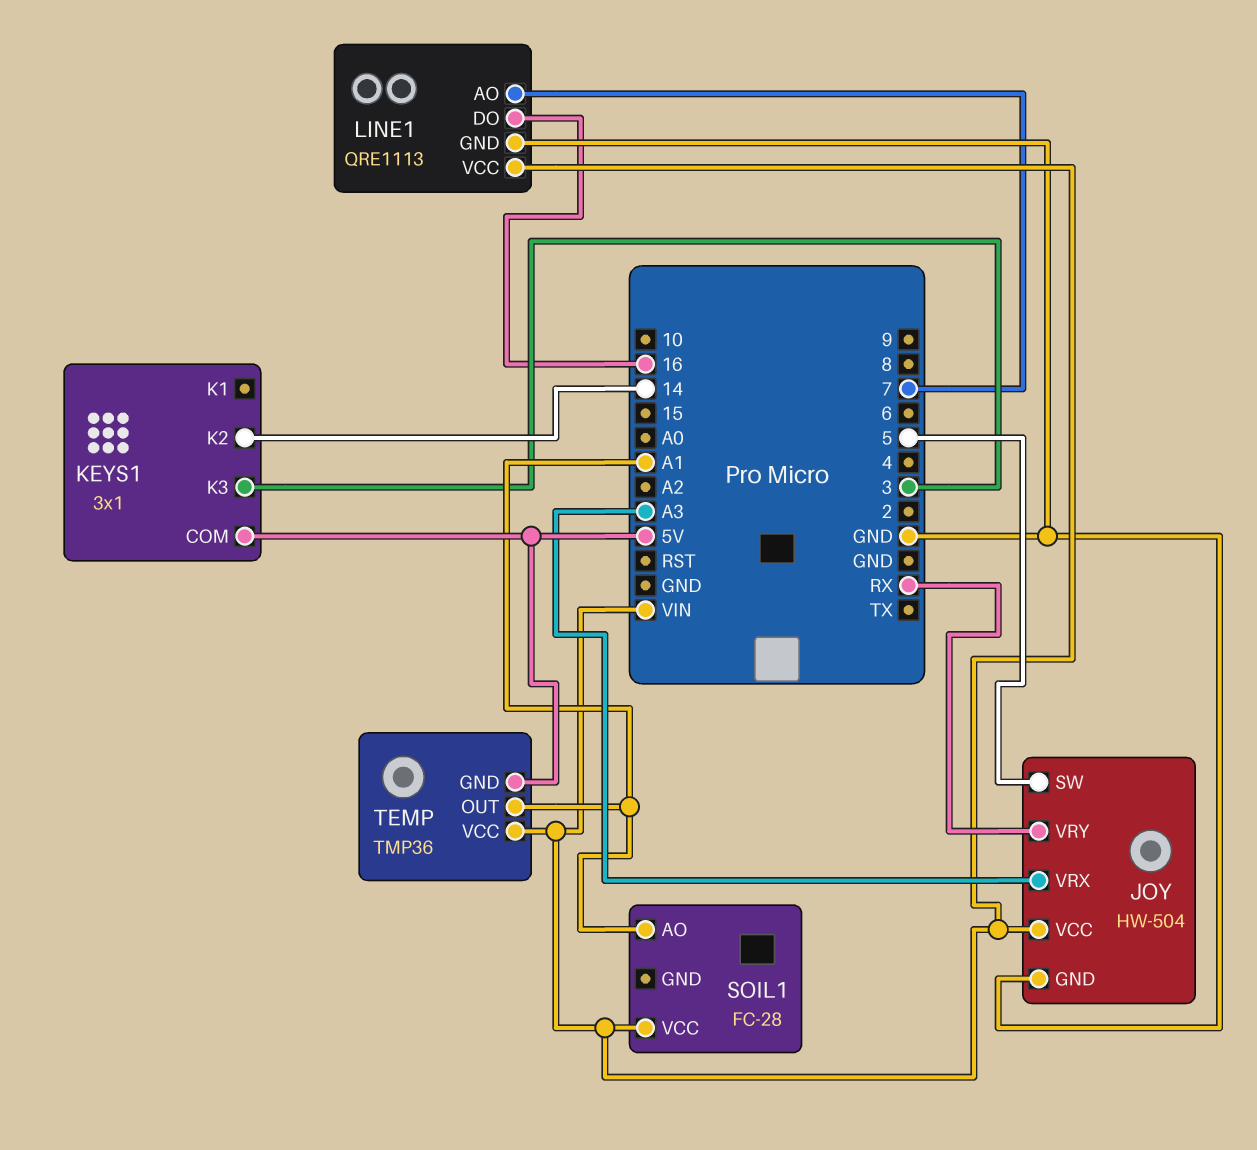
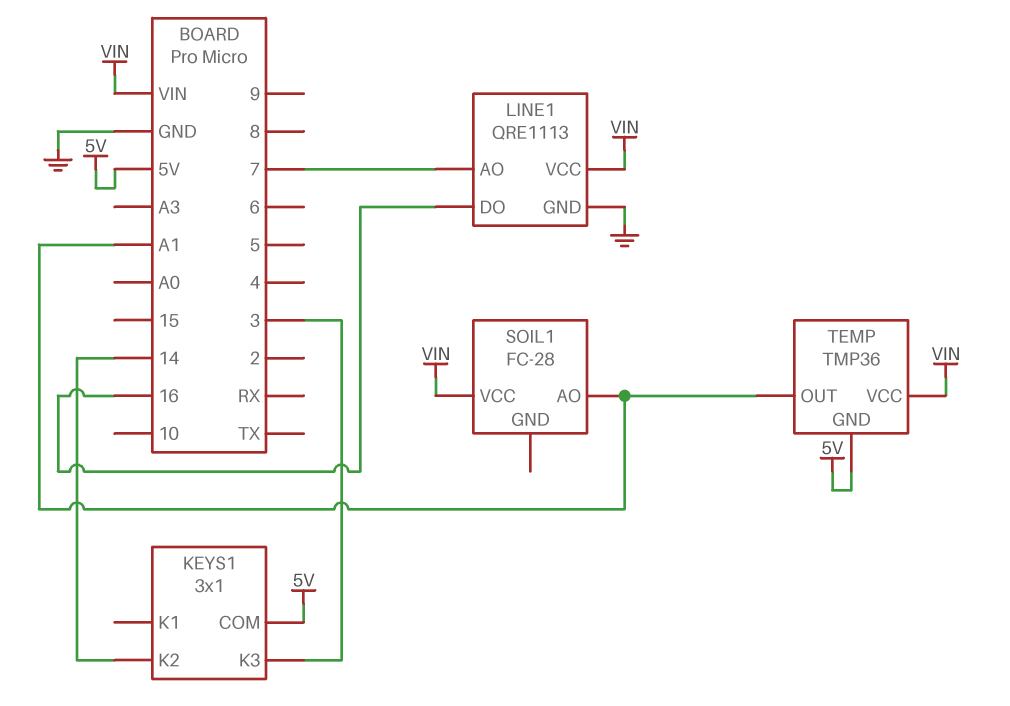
JOY: HW-504 -> none
JOY pin GND: GND -> none
JOY pin SW: 5 -> none
JOY pin VCC: VIN -> none
JOY pin VRX: A3 -> none
JOY pin VRY: RX -> none

